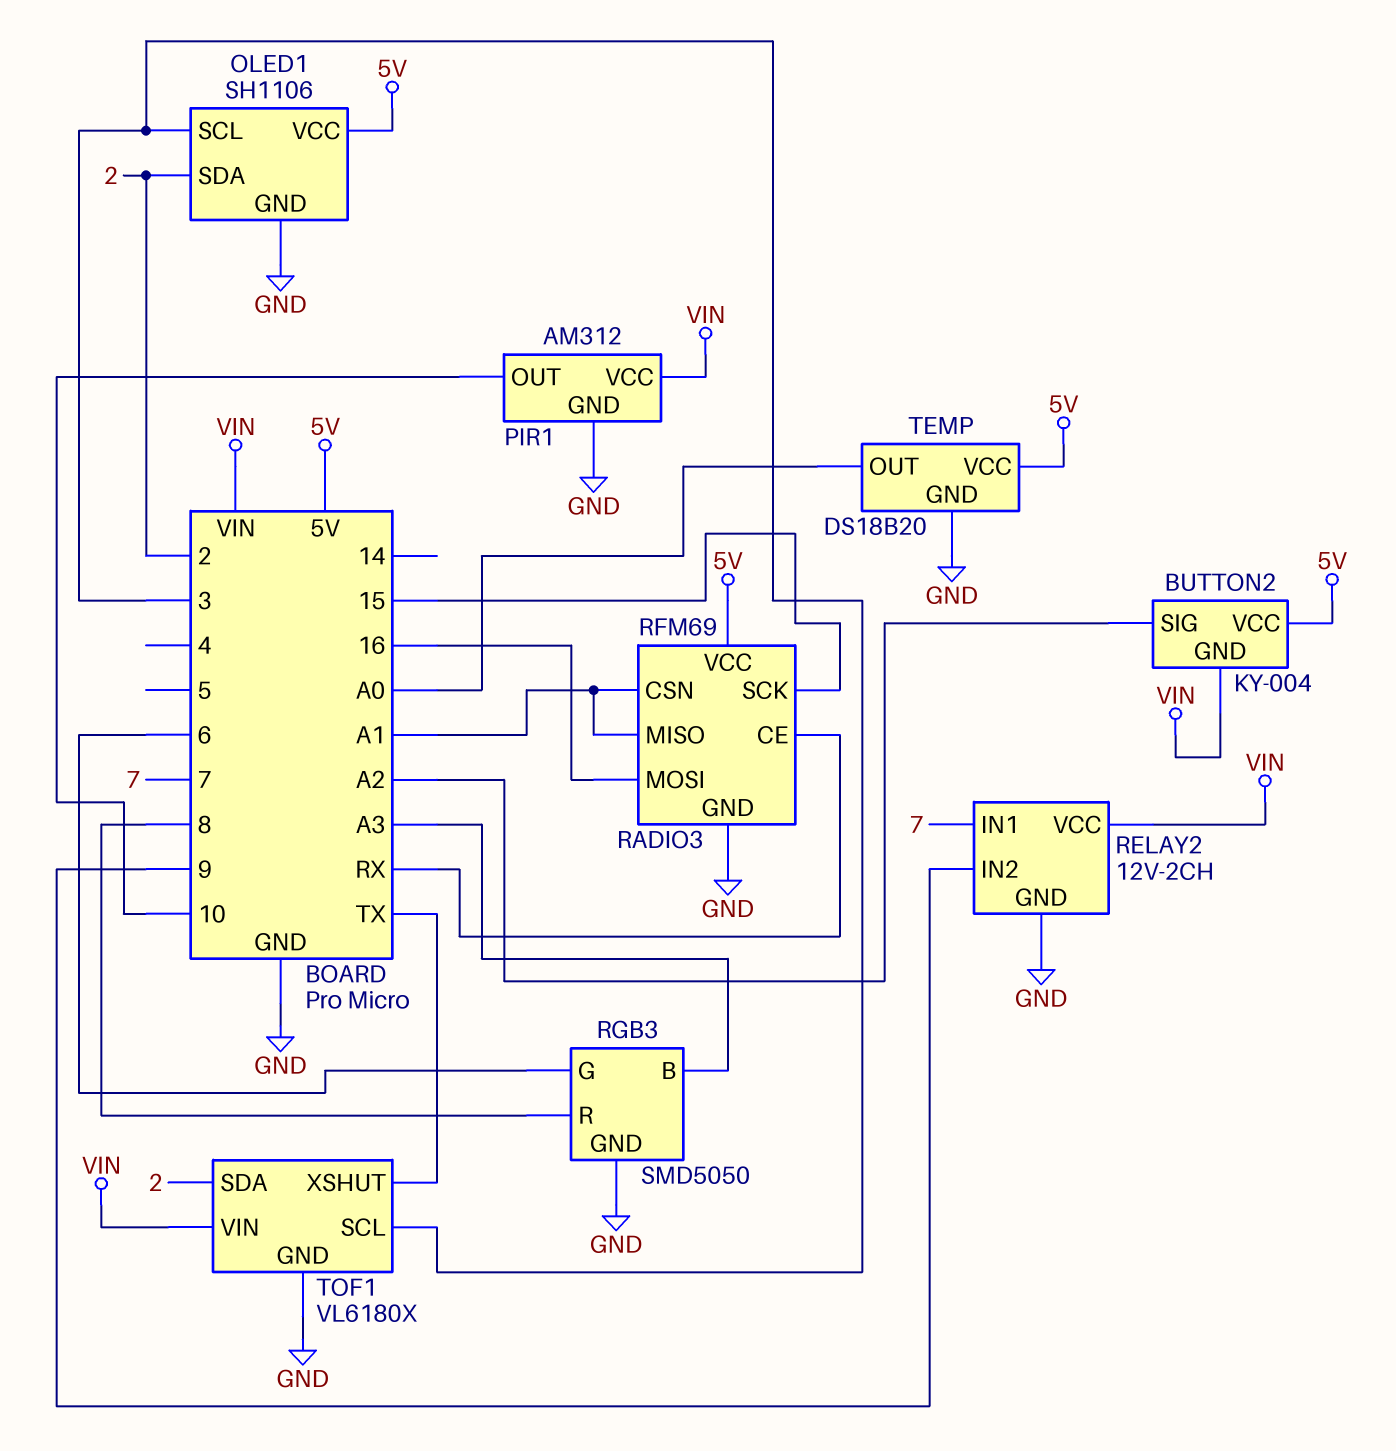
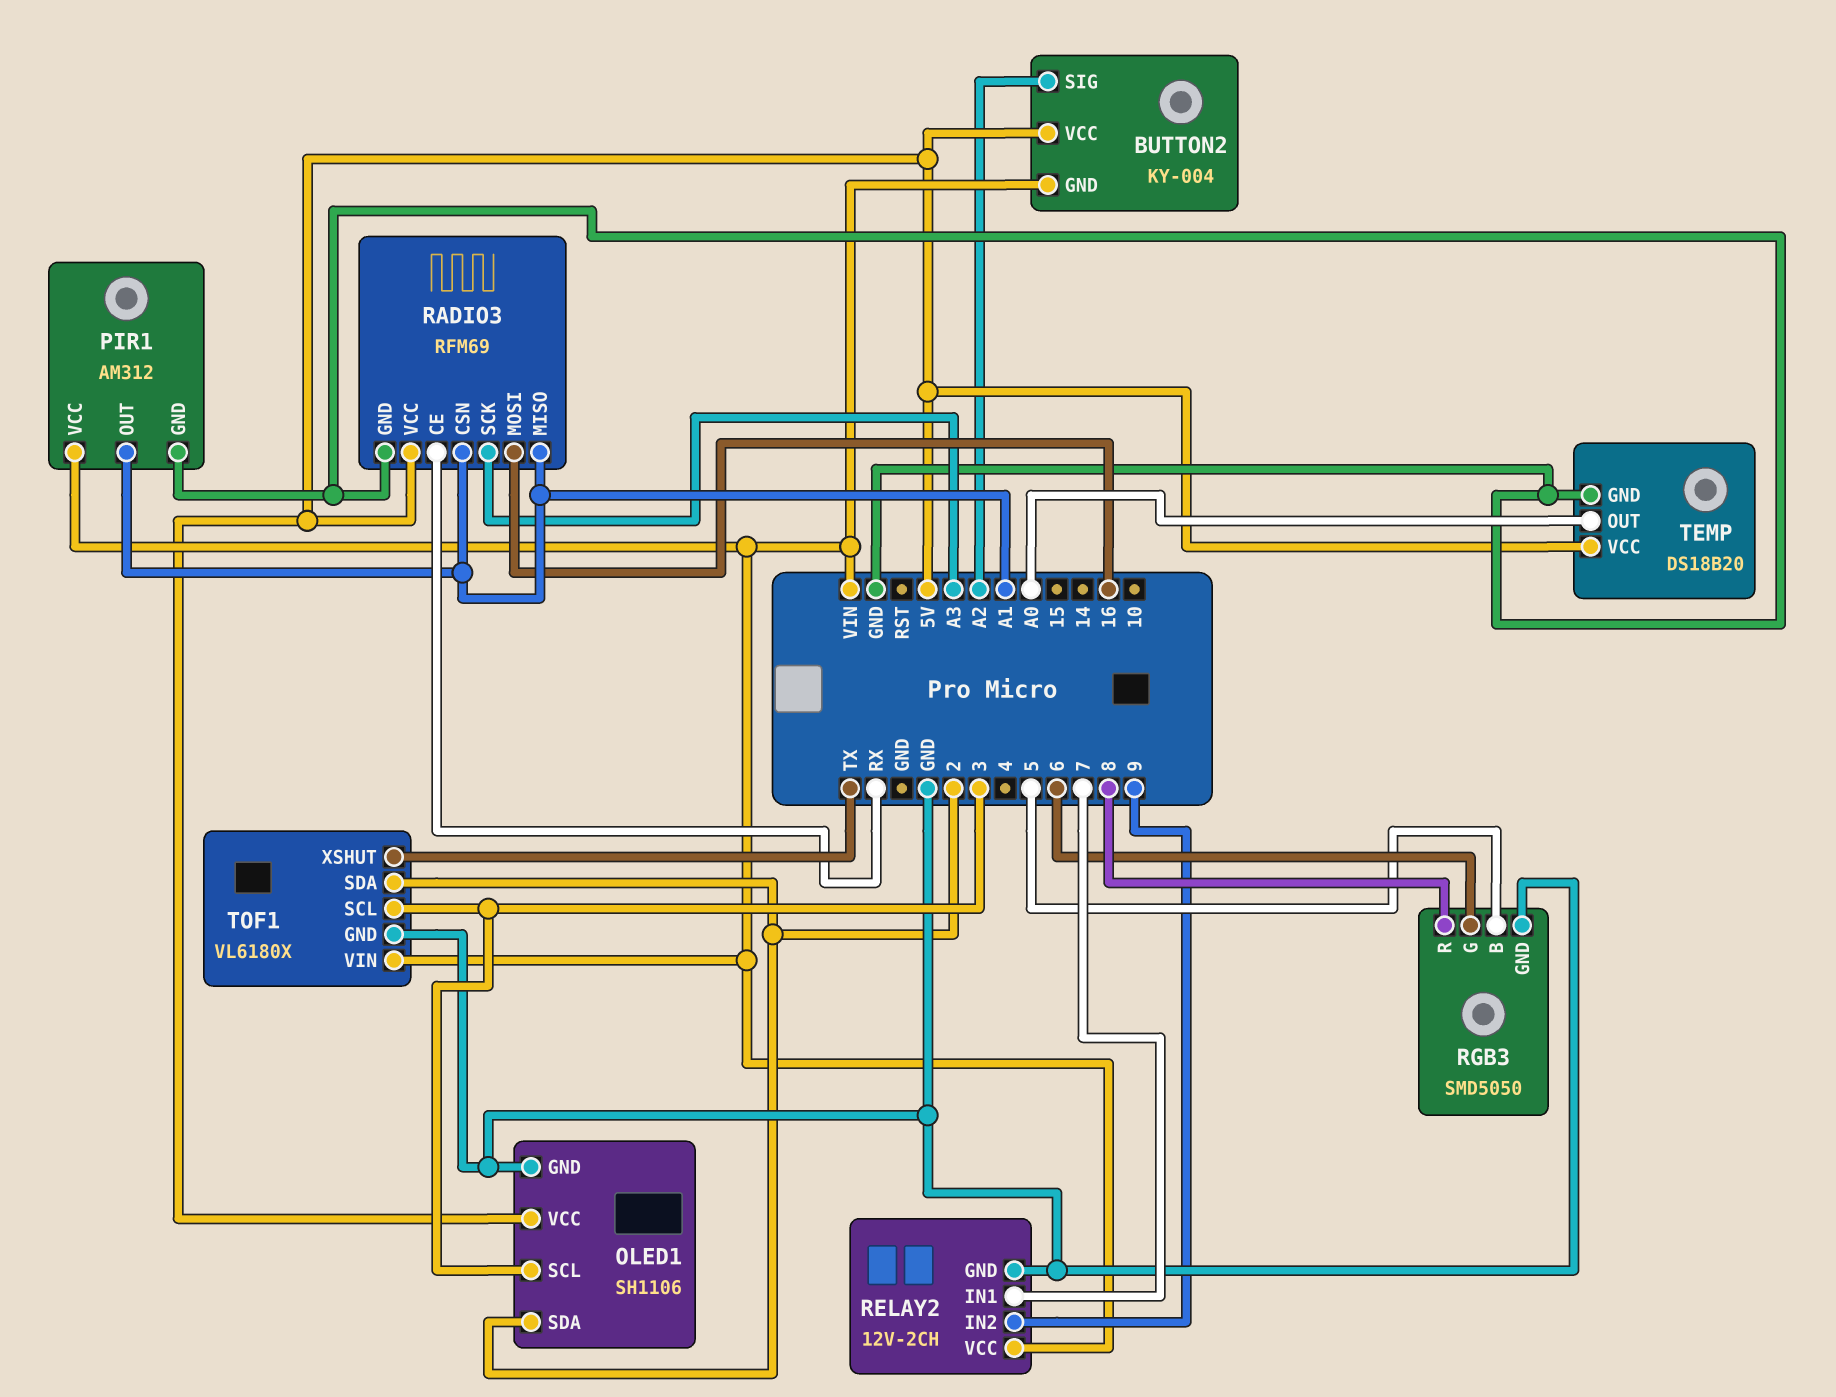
PIR1 pin OUT: 10 -> A1
RADIO3 pin SCK: 15 -> A3
RGB3 pin B: A3 -> 5

